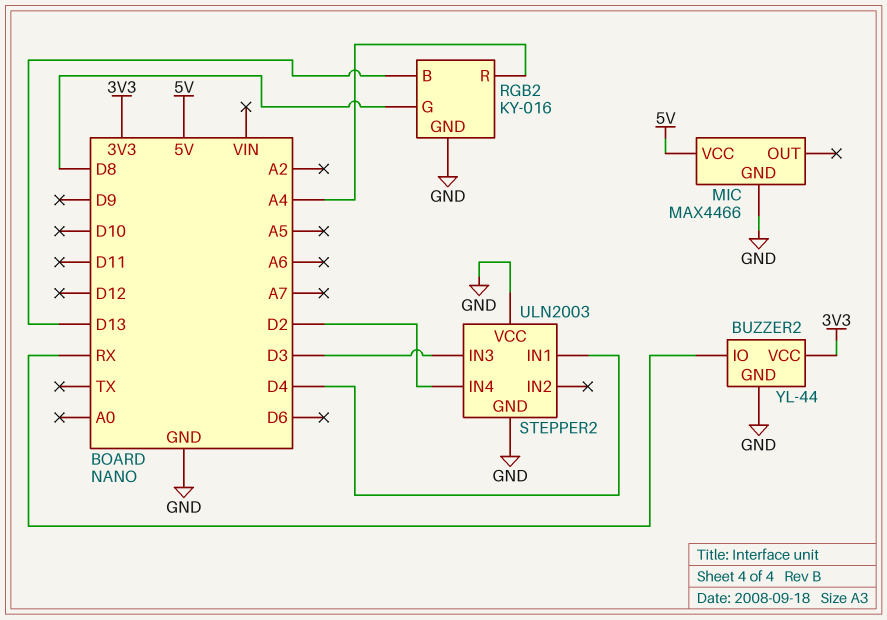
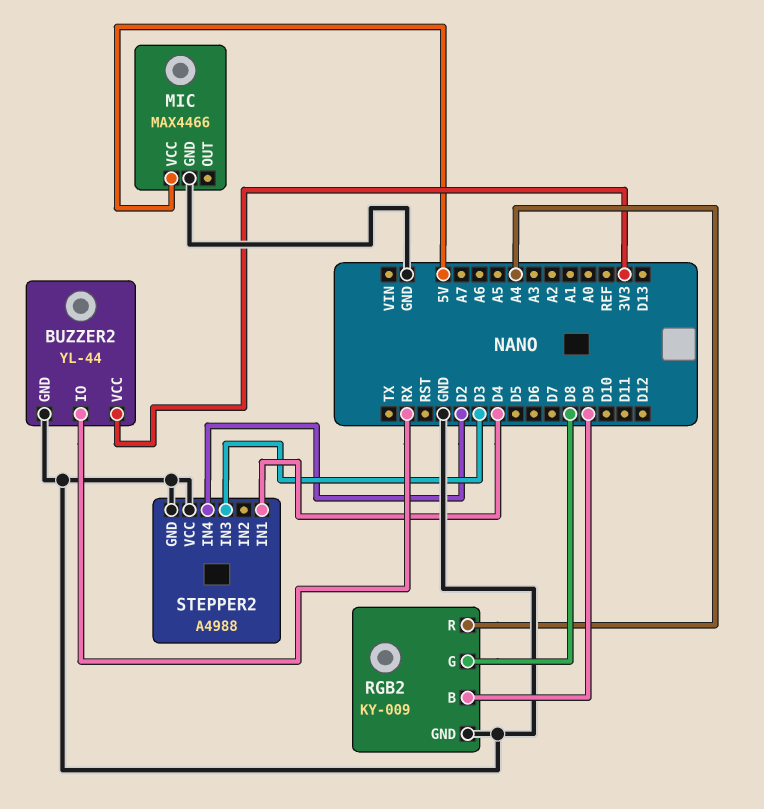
RGB2: KY-016 -> KY-009
RGB2 pin B: D13 -> D9
STEPPER2: ULN2003 -> A4988

